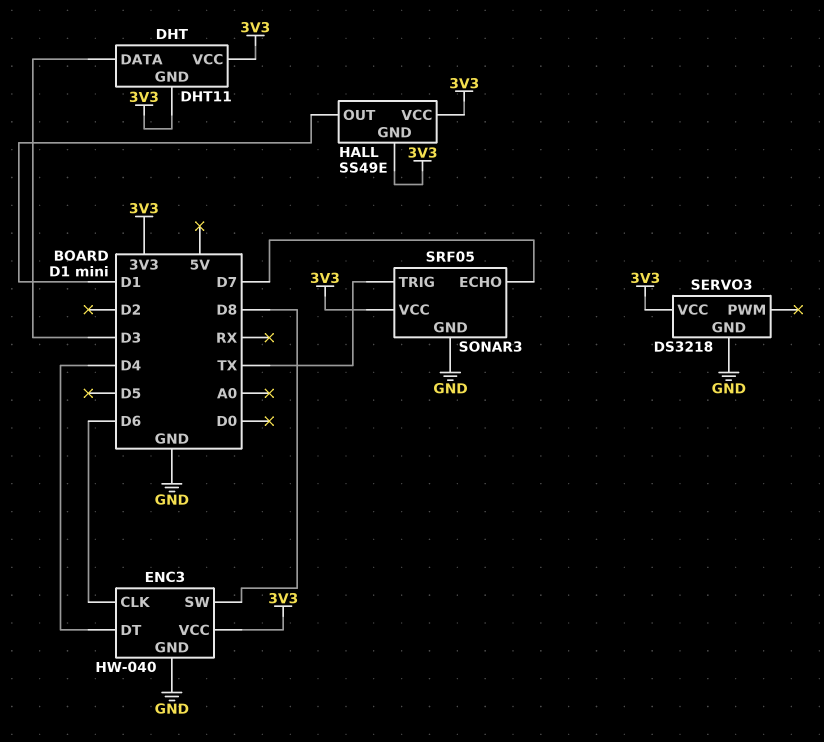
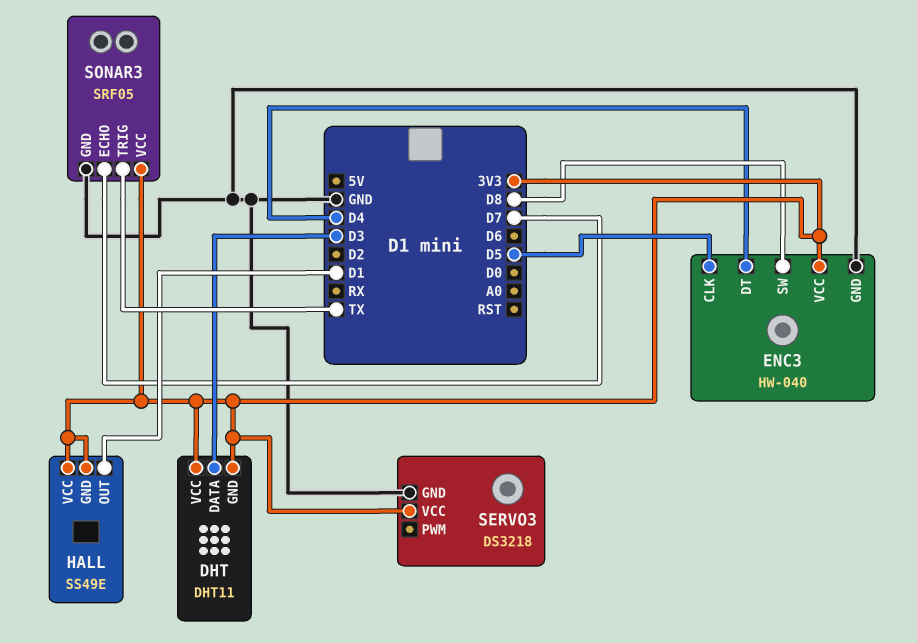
ENC3 pin CLK: D6 -> D5

